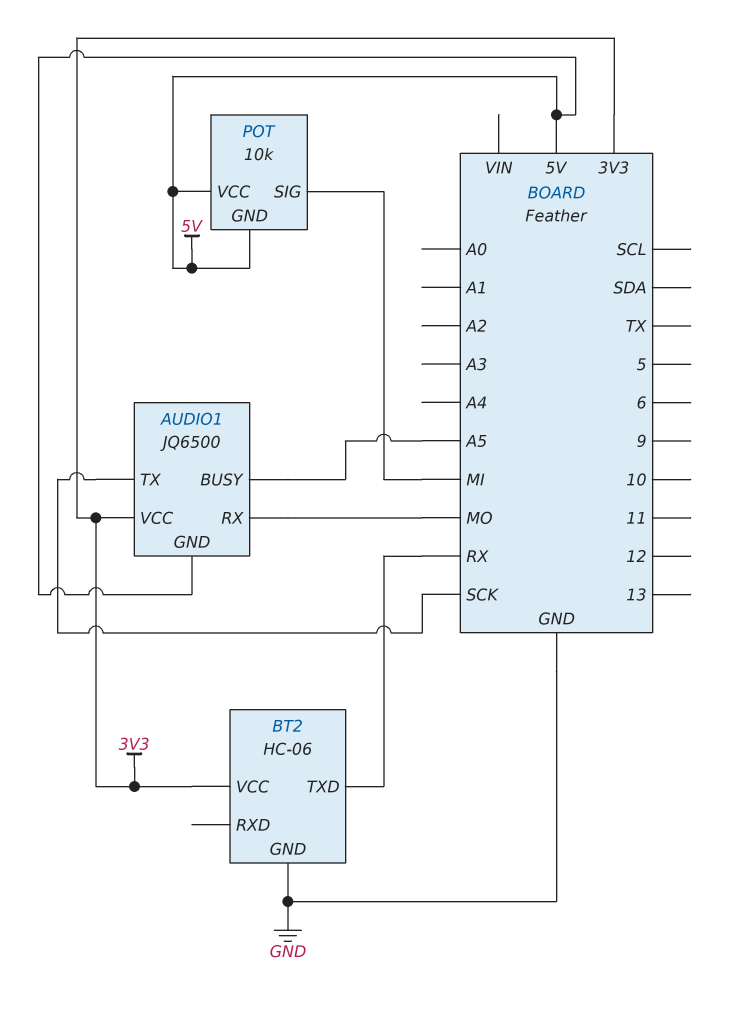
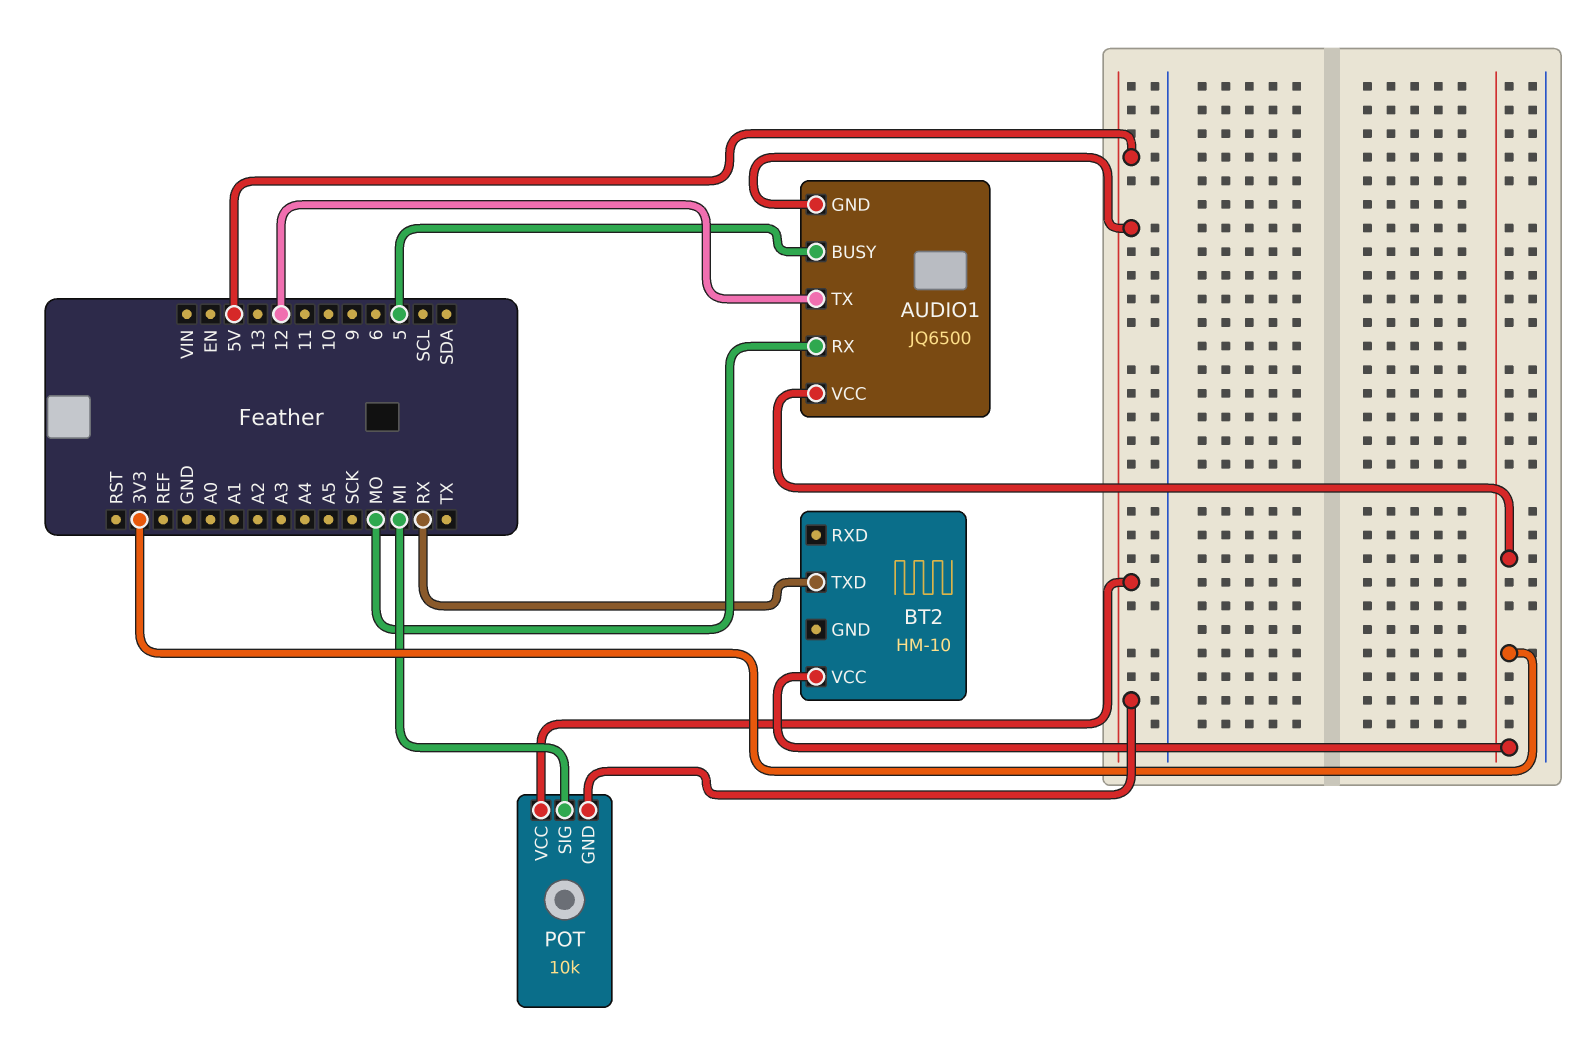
AUDIO1 pin BUSY: A5 -> 5
AUDIO1 pin TX: SCK -> 12
BT2: HC-06 -> HM-10
BT2 pin GND: GND -> none

